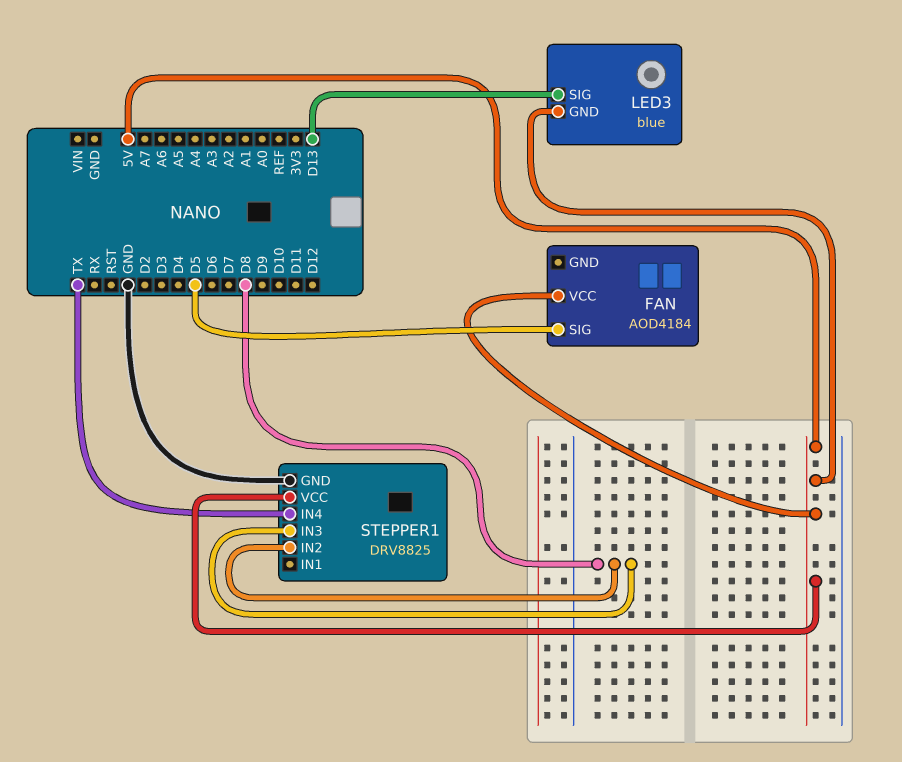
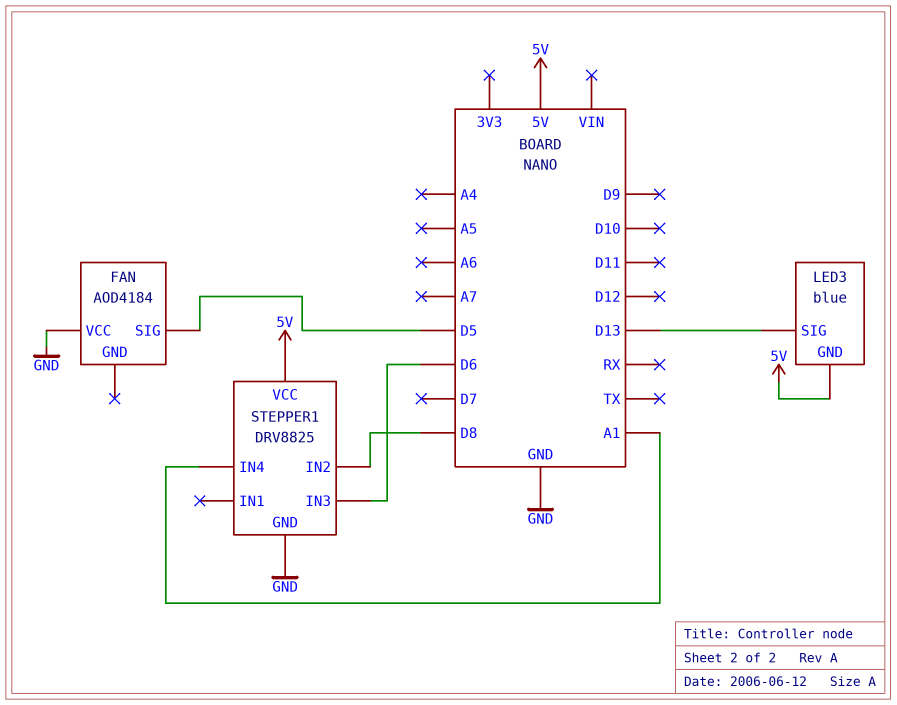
FAN pin VCC: 5V -> GND
STEPPER1 pin IN3: D8 -> D6
STEPPER1 pin IN4: TX -> A1

